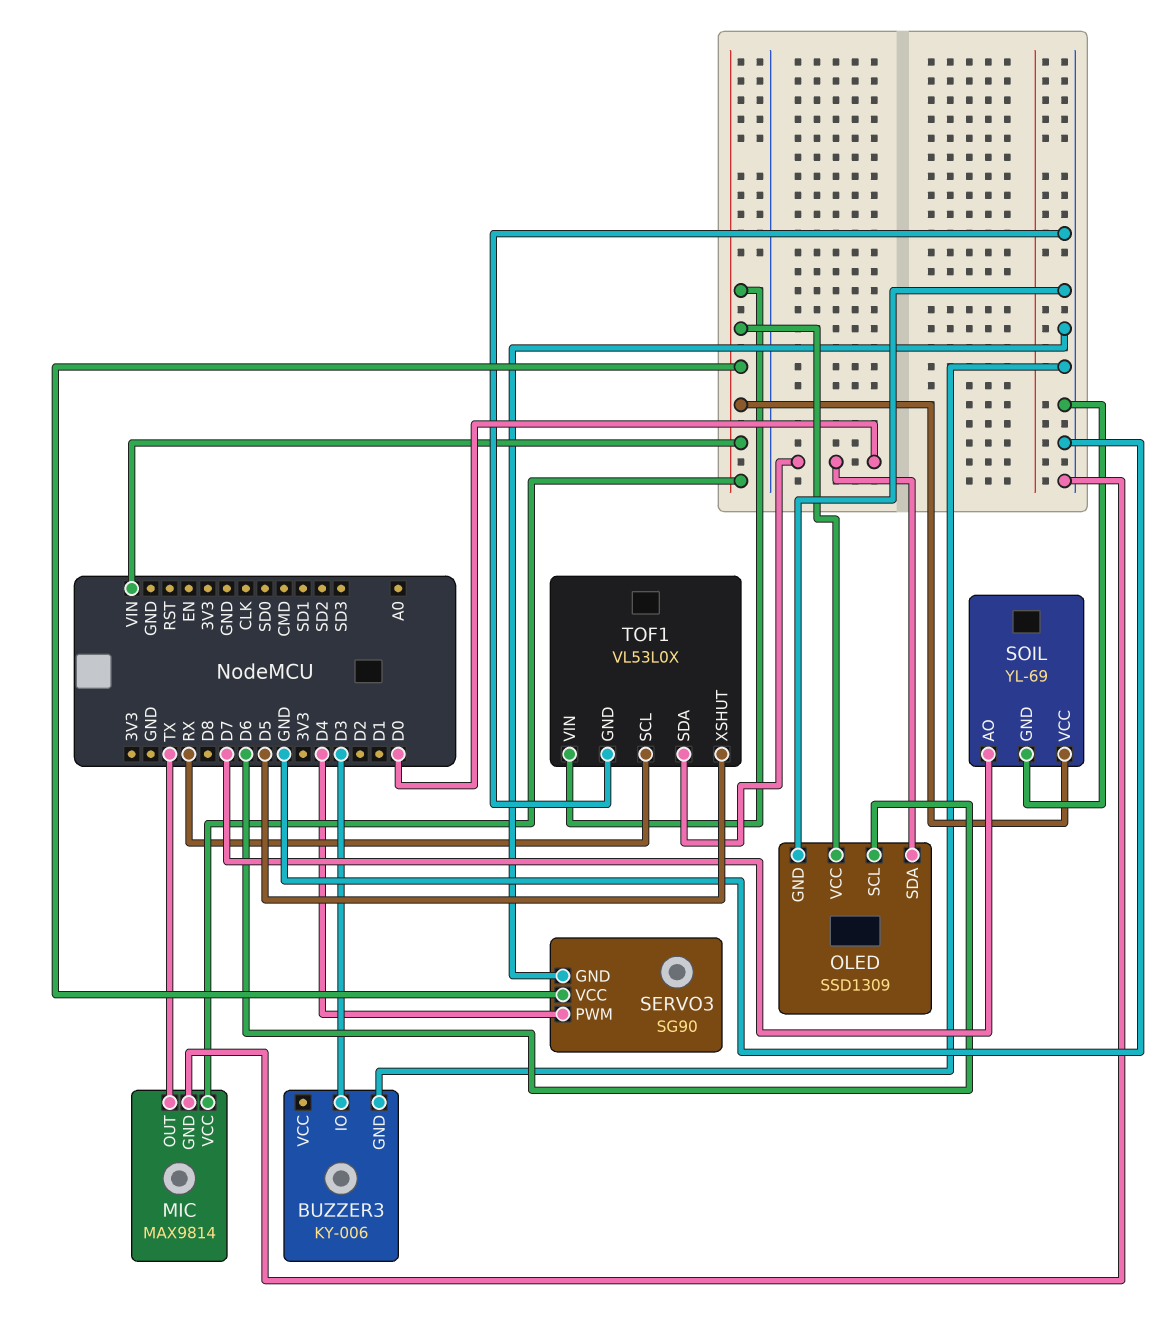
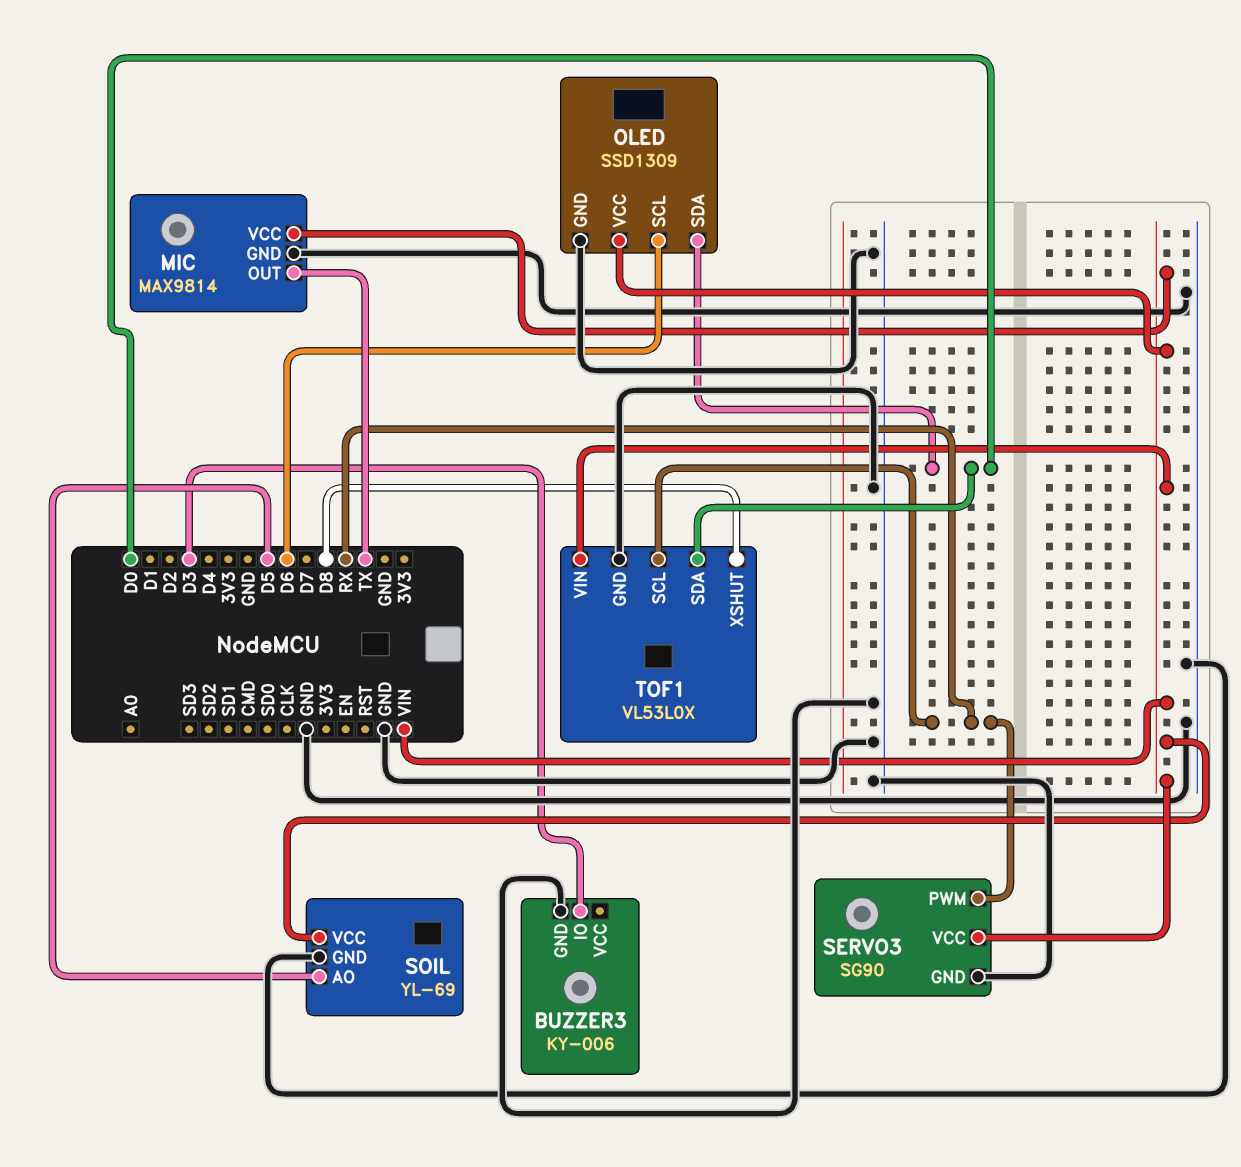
SERVO3 pin PWM: D4 -> RX
SOIL pin AO: D7 -> D5
TOF1 pin XSHUT: D5 -> D8

